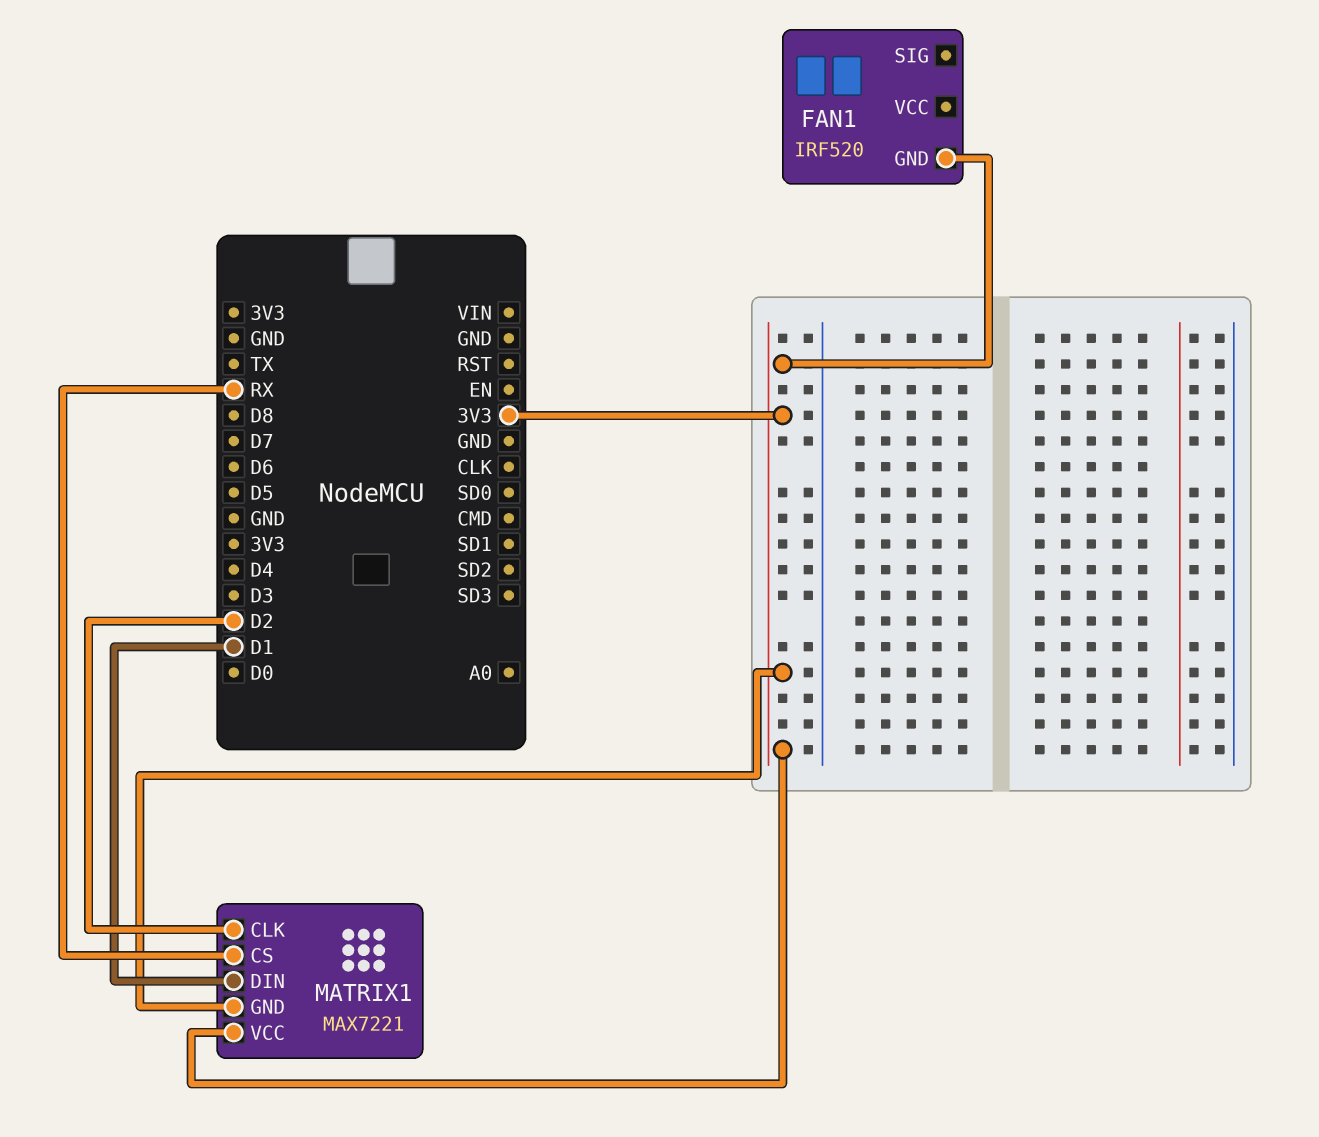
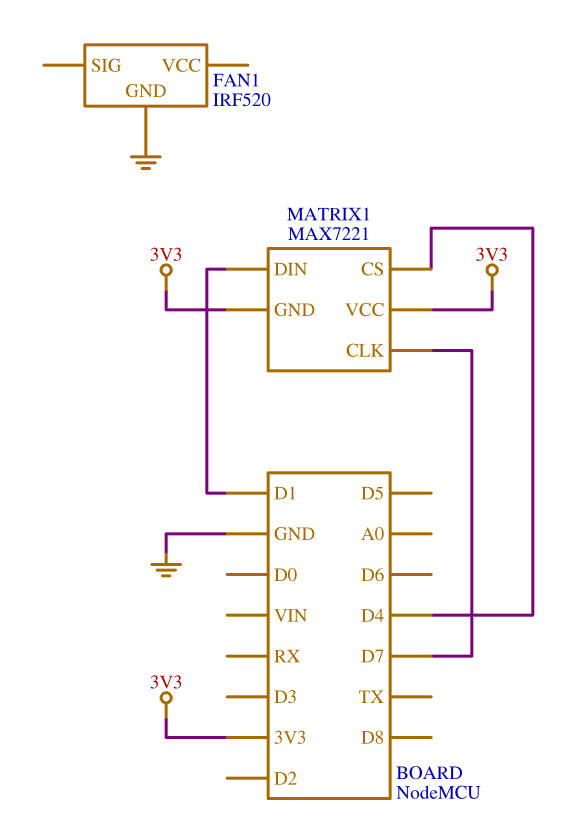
FAN1 pin GND: 3V3 -> GND
MATRIX1 pin CLK: D2 -> D7
MATRIX1 pin CS: RX -> D4

